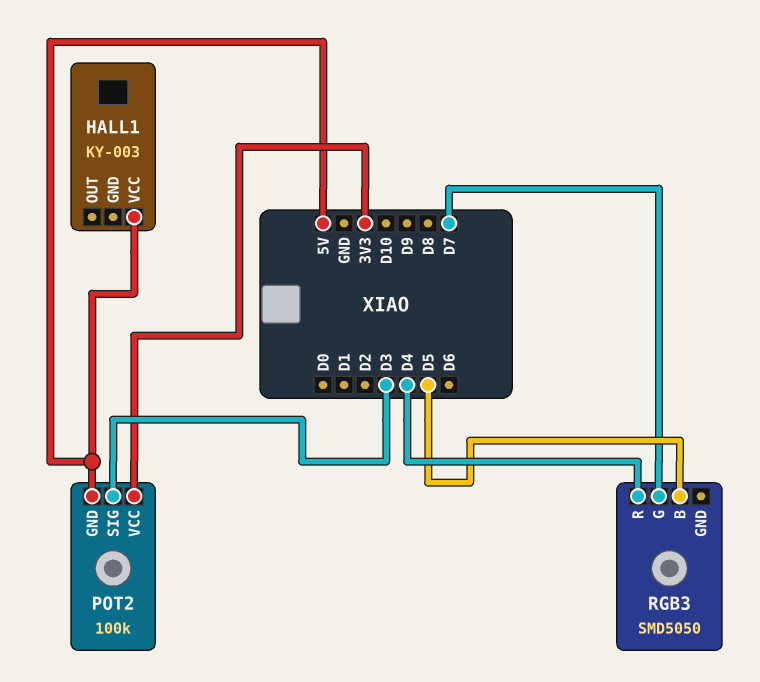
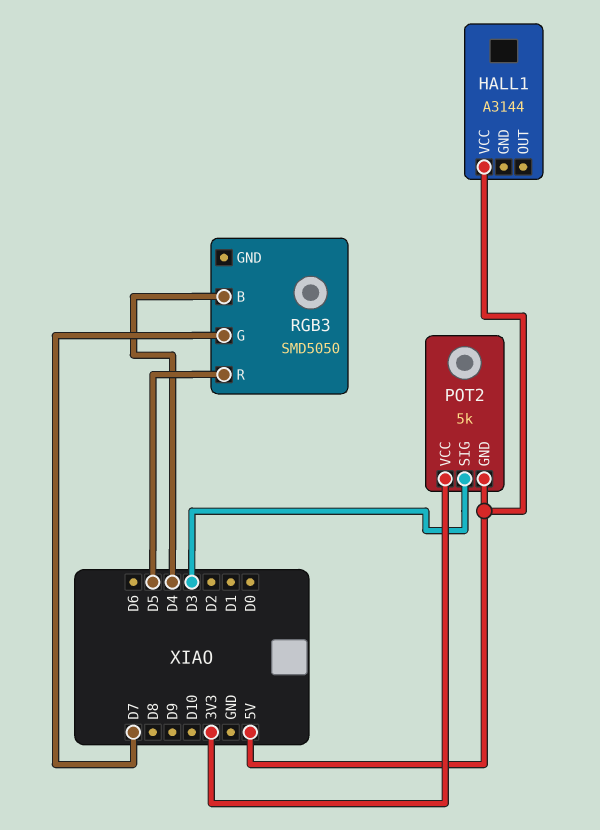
HALL1: KY-003 -> A3144
POT2: 100k -> 5k
RGB3 pin B: D5 -> D4
RGB3 pin R: D4 -> D5

